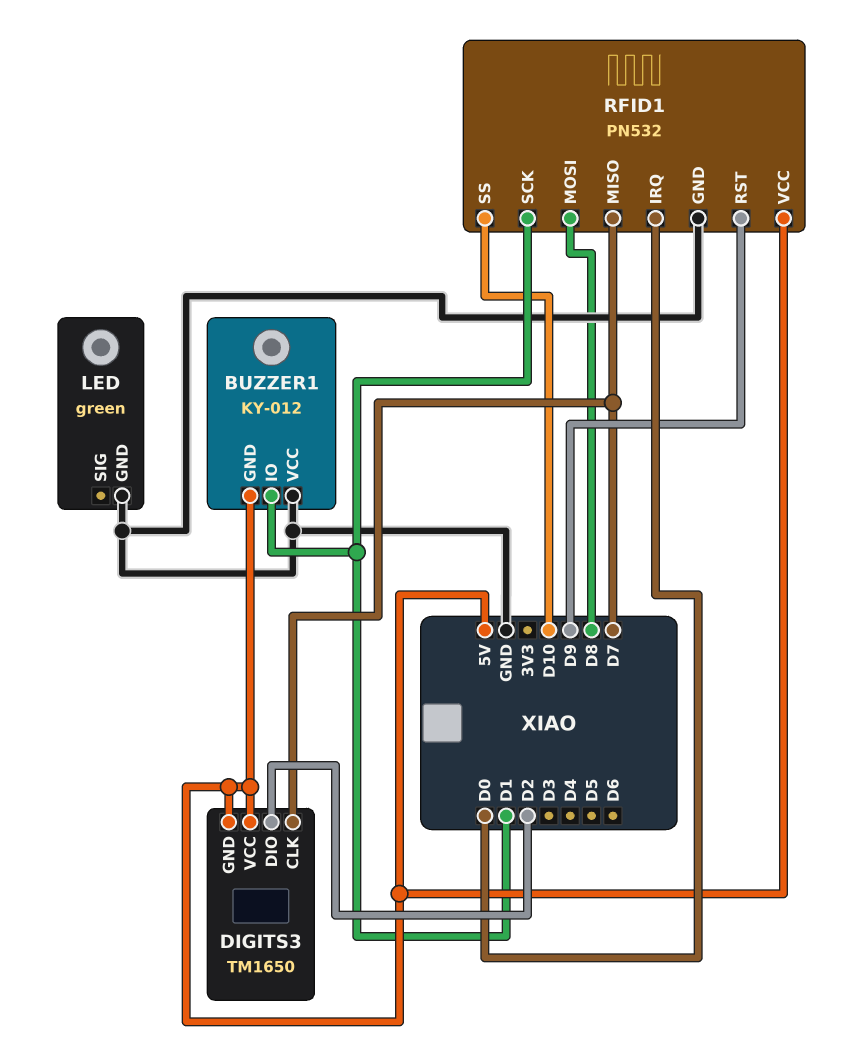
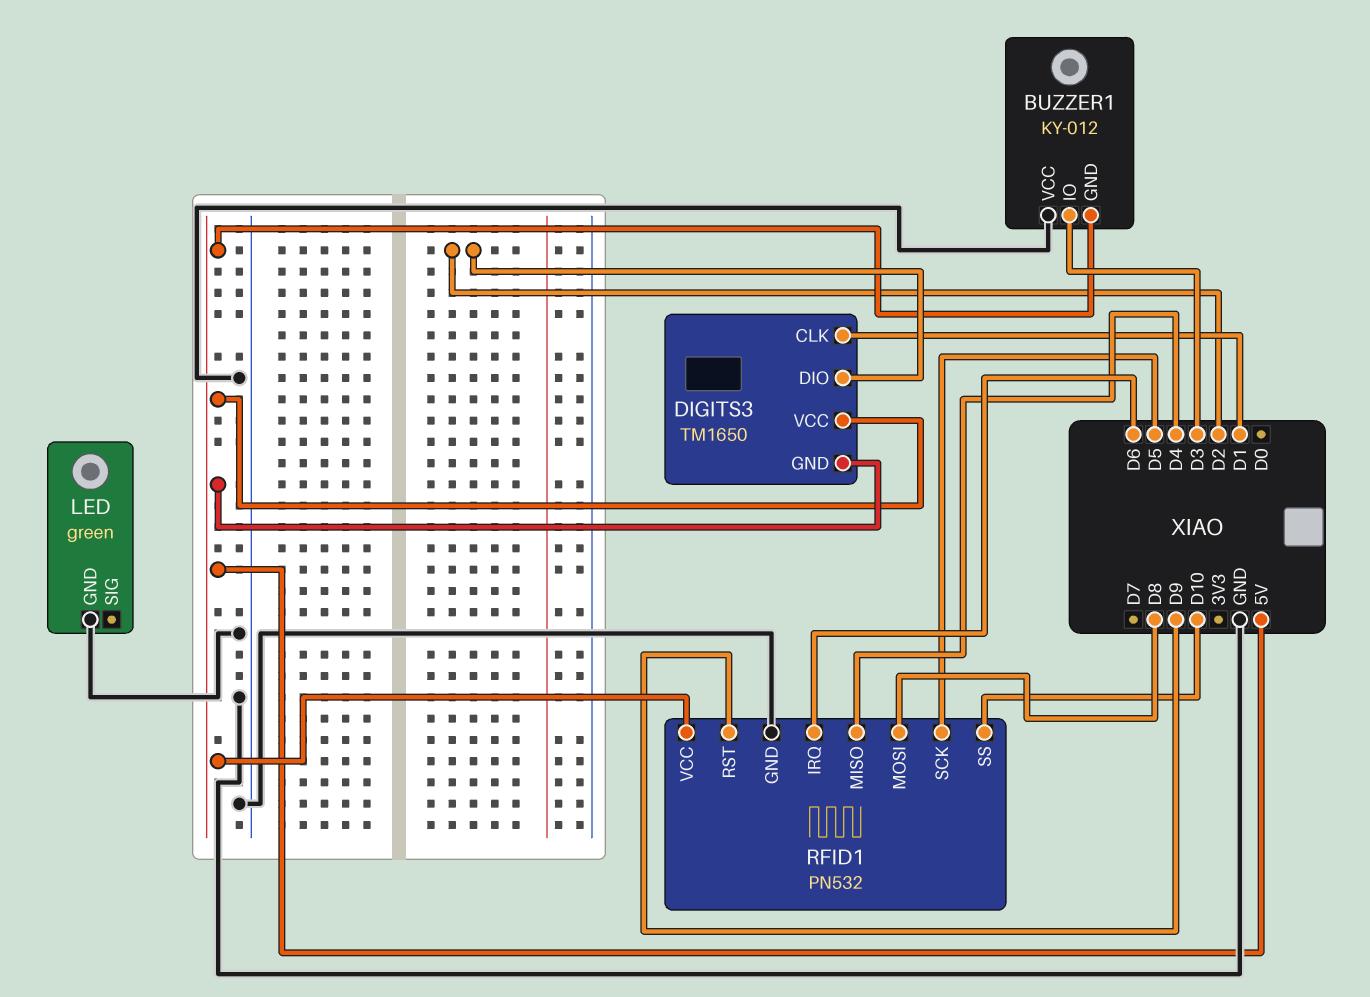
BUZZER1 pin IO: D1 -> D3
DIGITS3 pin CLK: D7 -> D1
RFID1 pin IRQ: D0 -> D6
RFID1 pin MISO: D7 -> D4
RFID1 pin SCK: D1 -> D5

